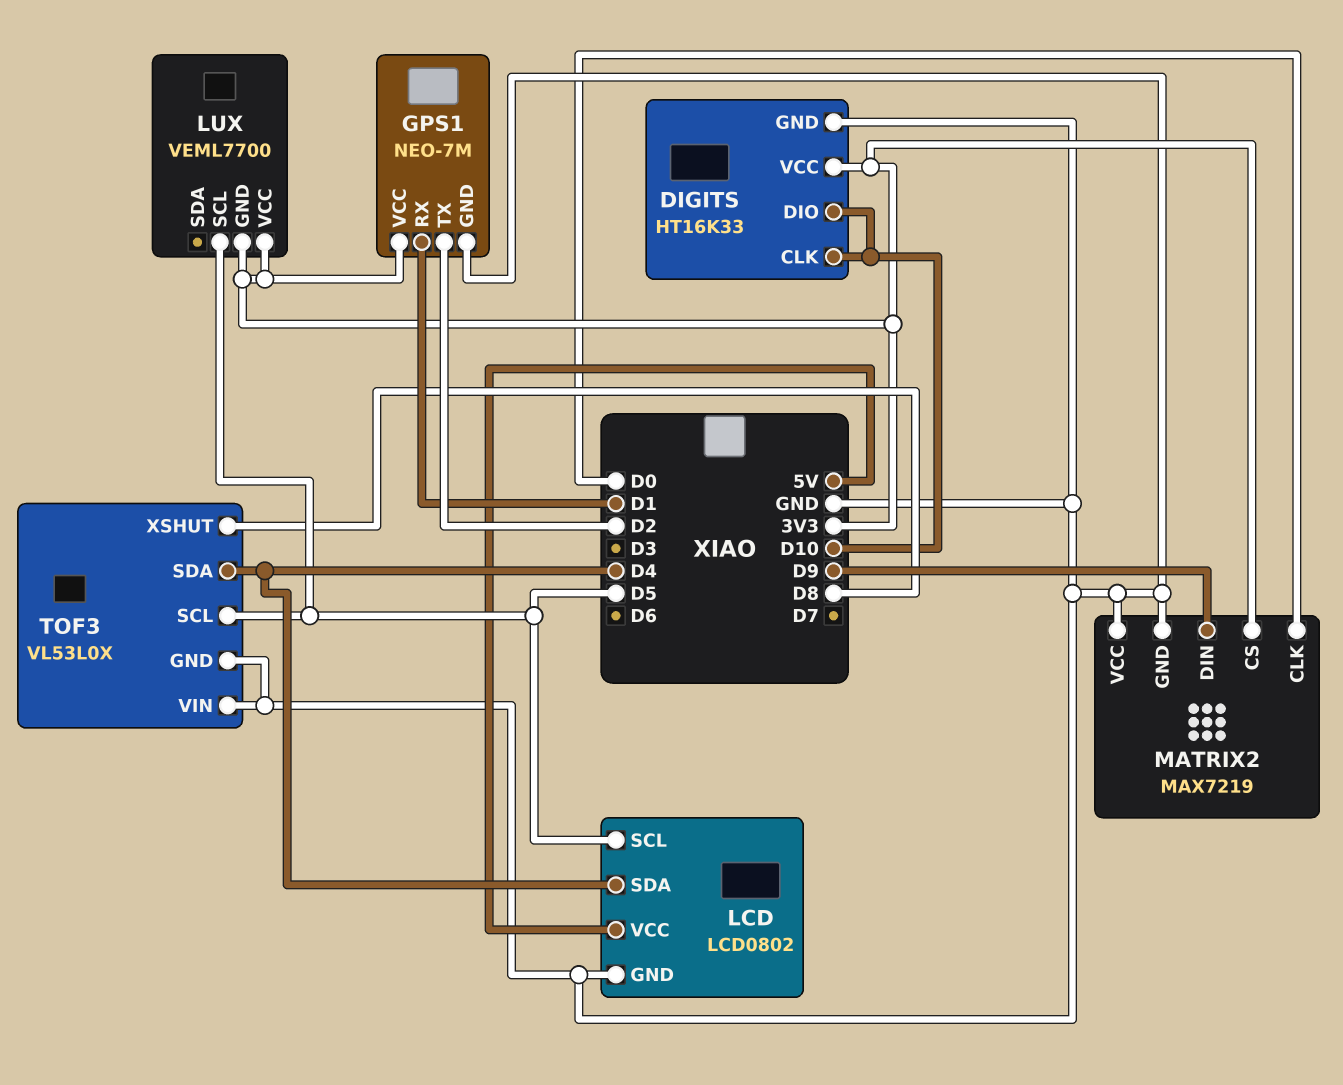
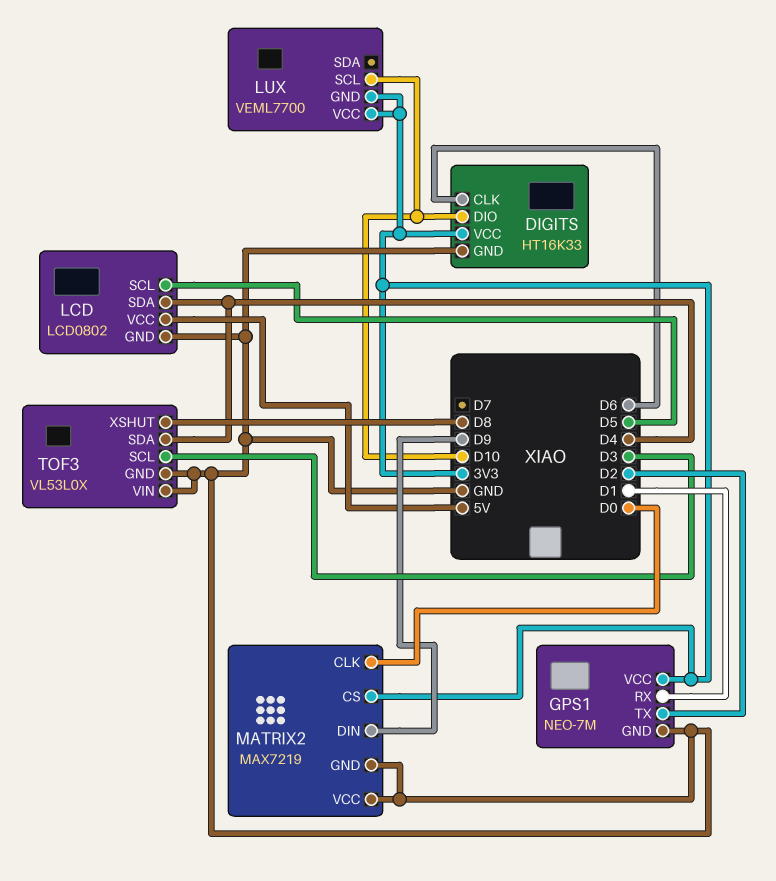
DIGITS pin CLK: D10 -> D6
LUX pin SCL: D5 -> D10
TOF3 pin SCL: D5 -> D3

